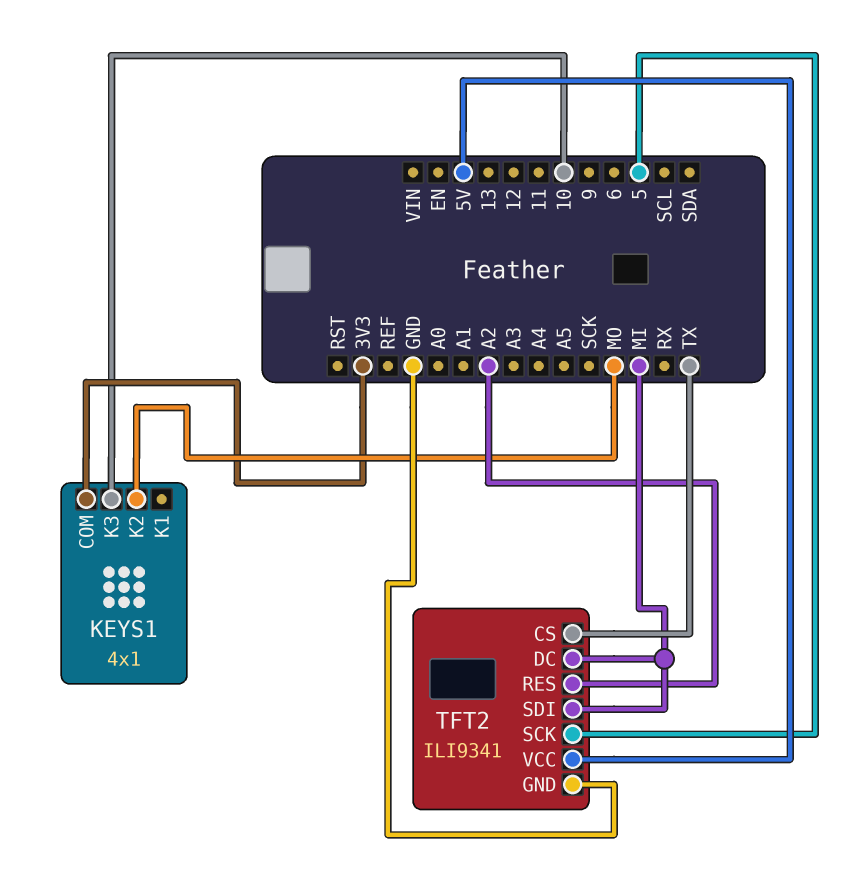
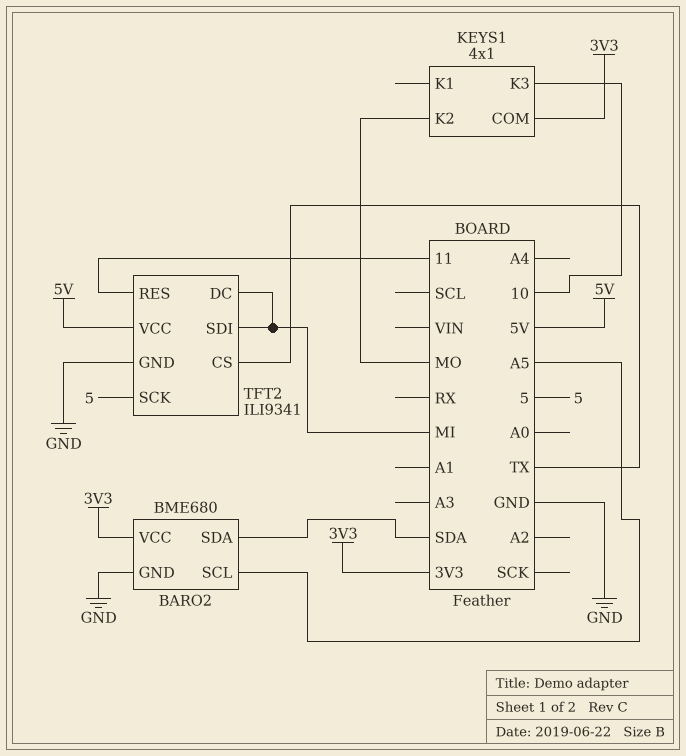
BARO2: none -> BME680
BARO2 pin GND: none -> GND
BARO2 pin SCL: none -> A5
BARO2 pin SDA: none -> SDA
BARO2 pin VCC: none -> 3V3
TFT2 pin RES: A2 -> 11

